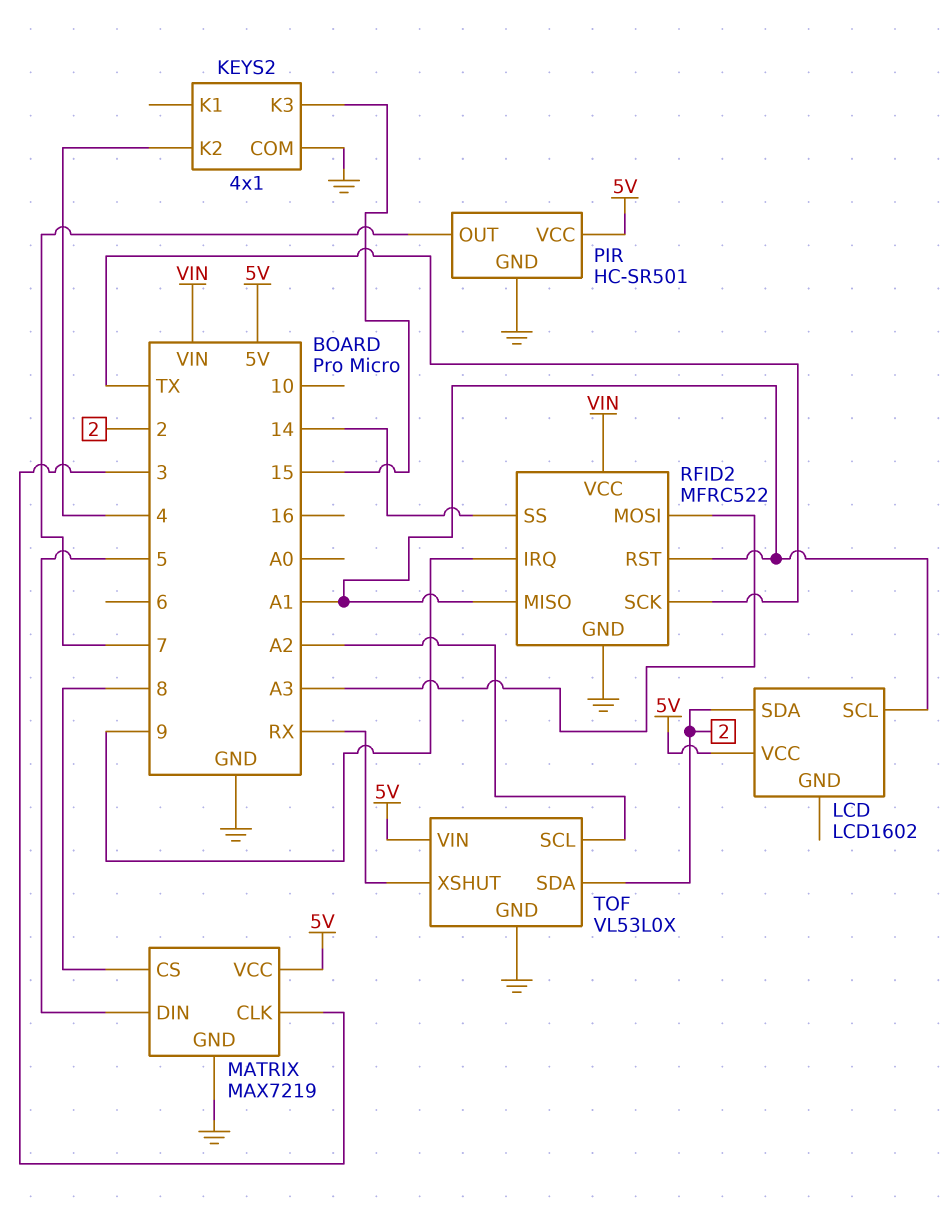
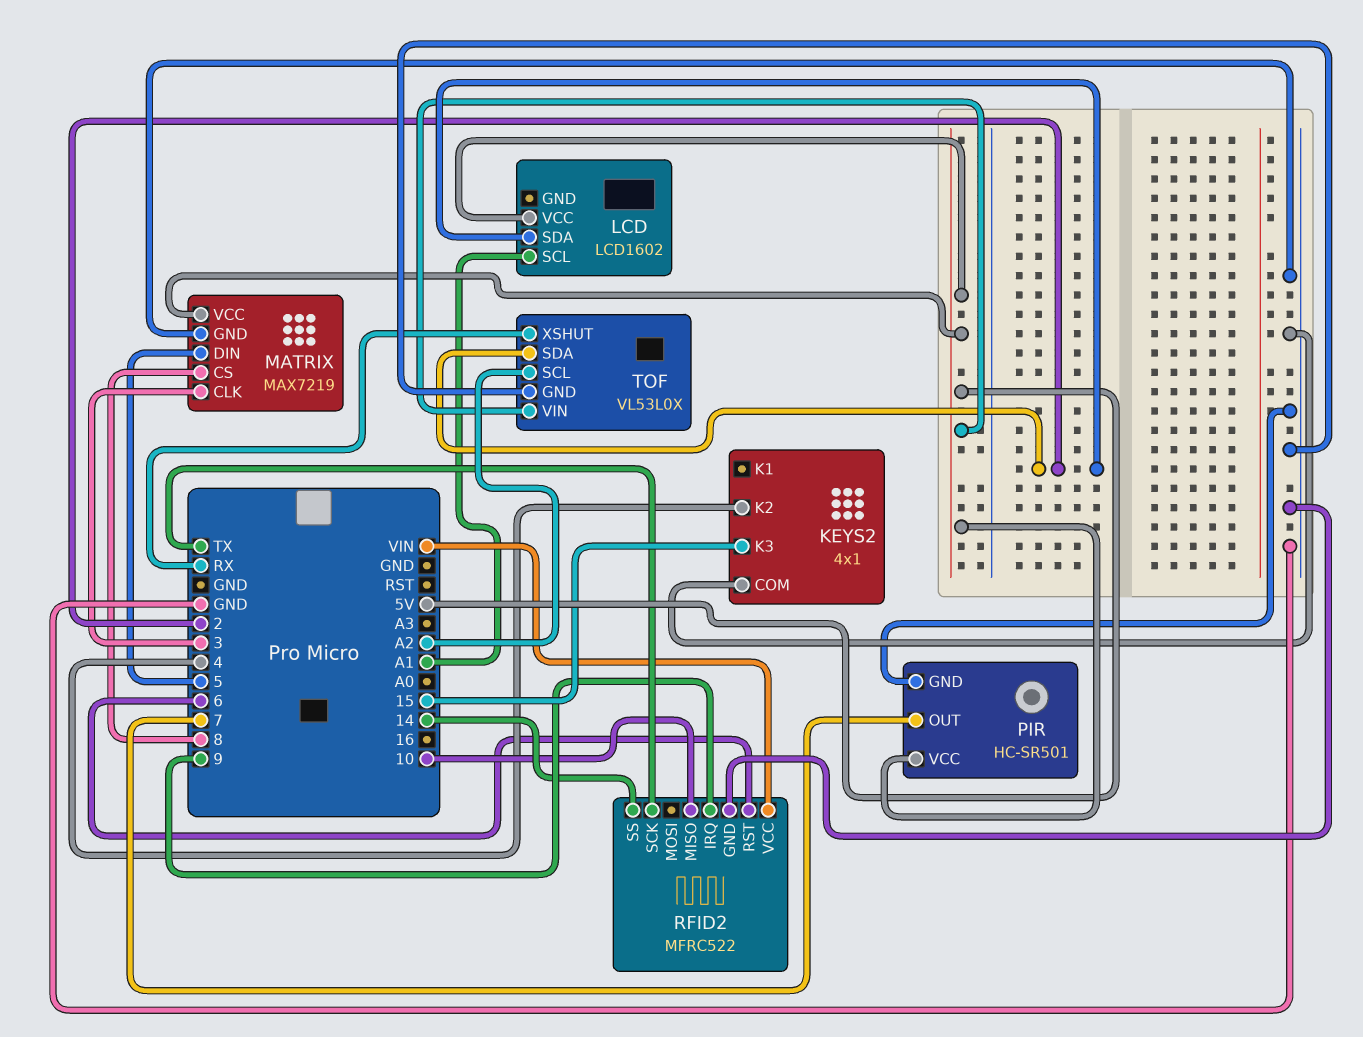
RFID2 pin MISO: A1 -> 10
RFID2 pin MOSI: A3 -> none
RFID2 pin RST: A1 -> 6

